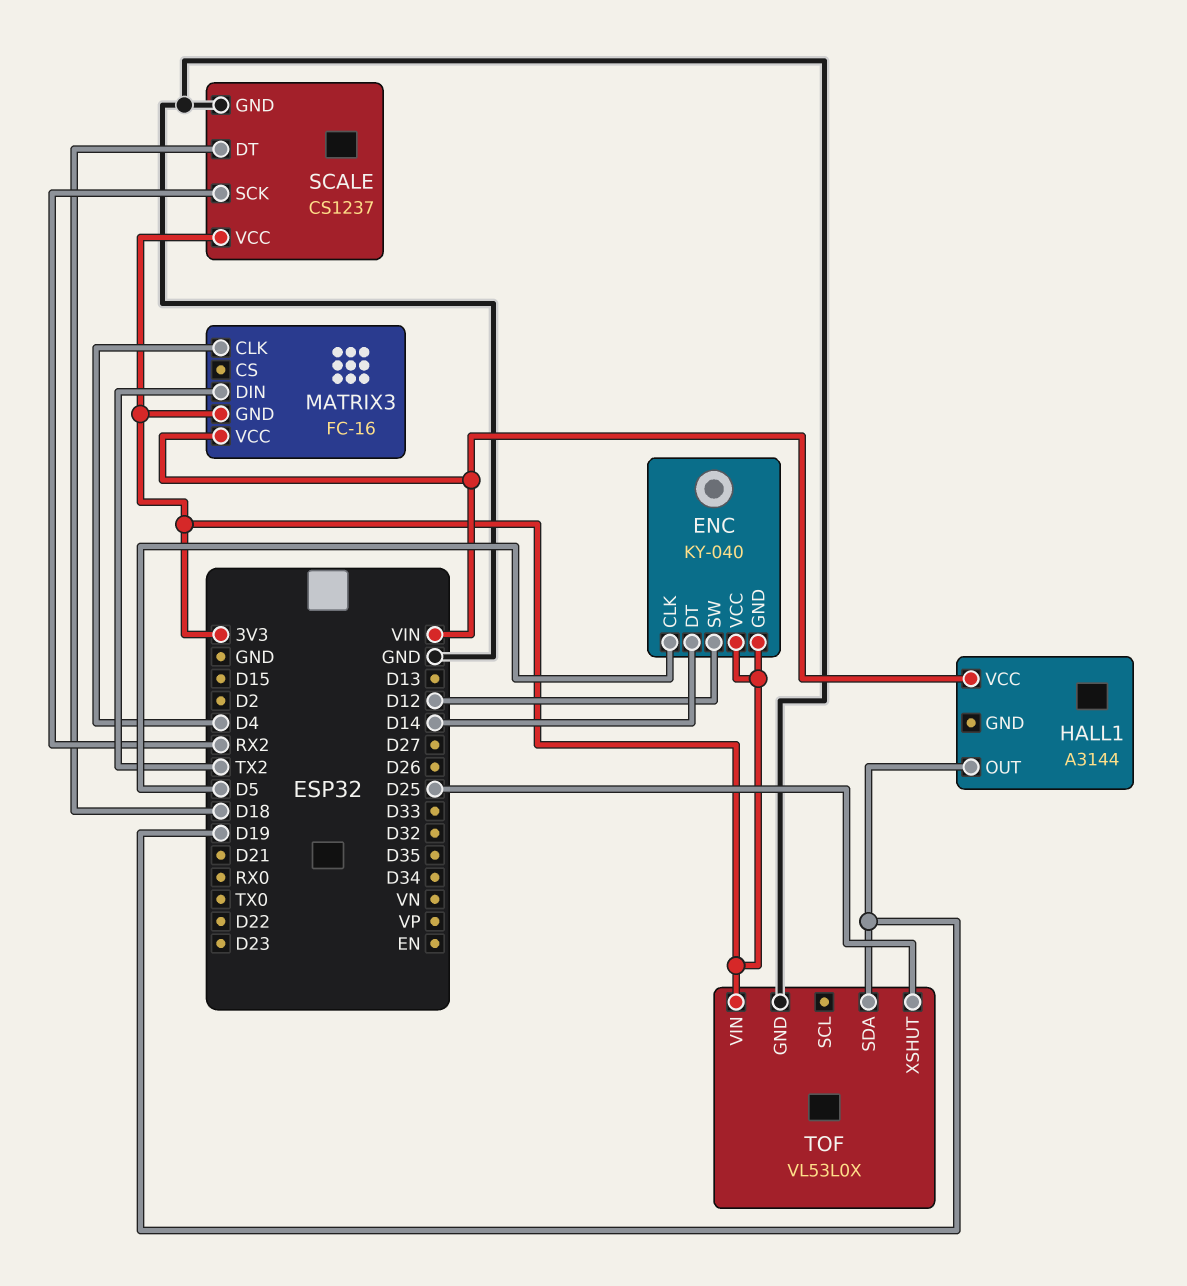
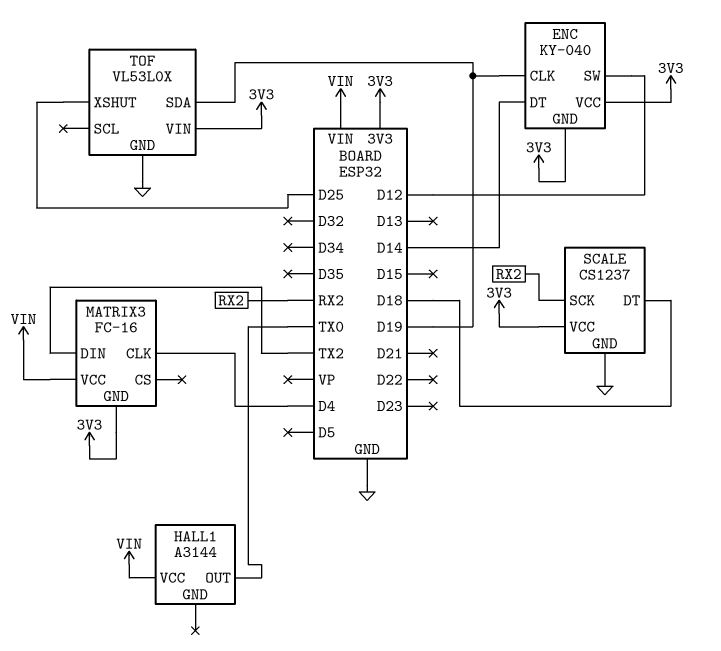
ENC pin CLK: D5 -> D19
HALL1 pin OUT: D19 -> TX0

